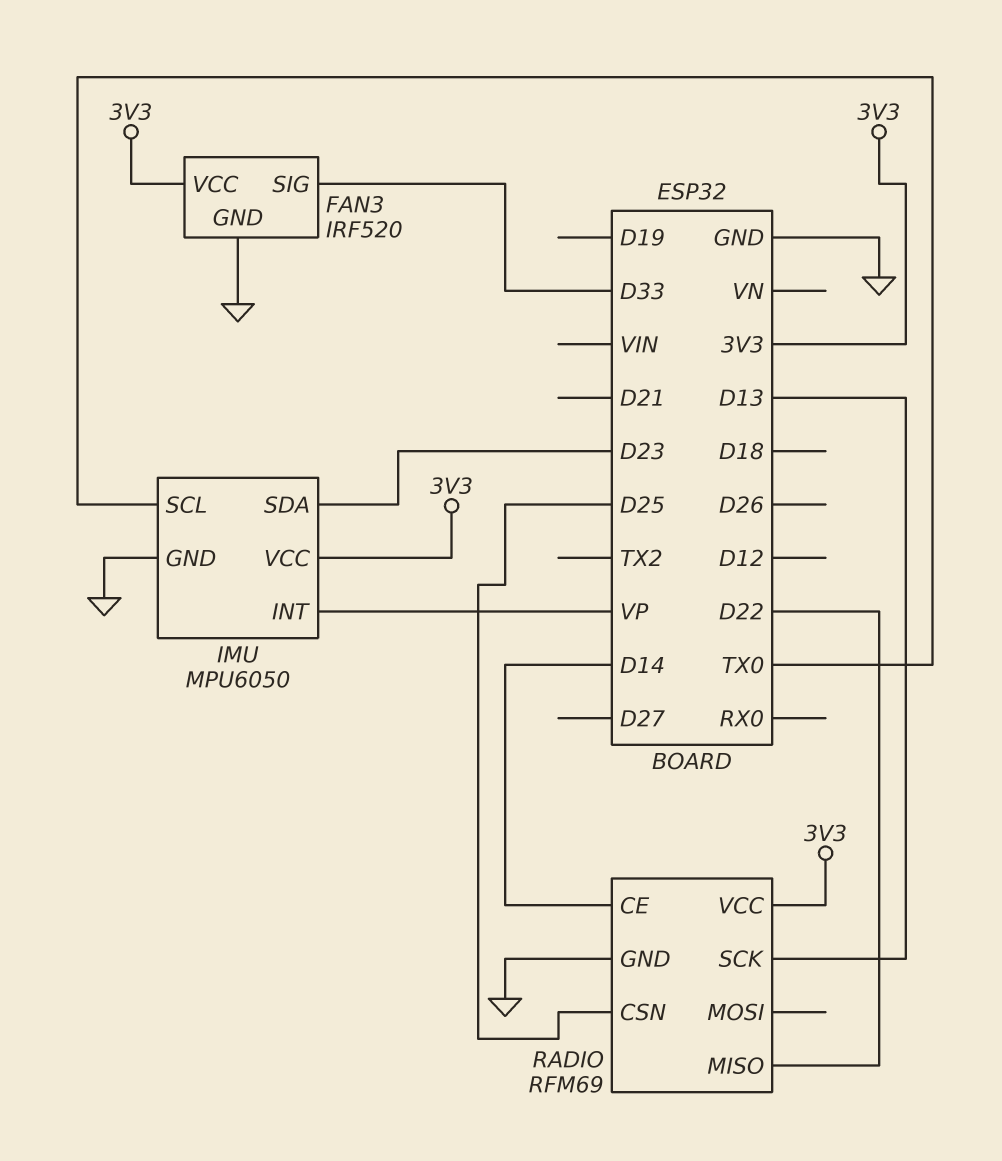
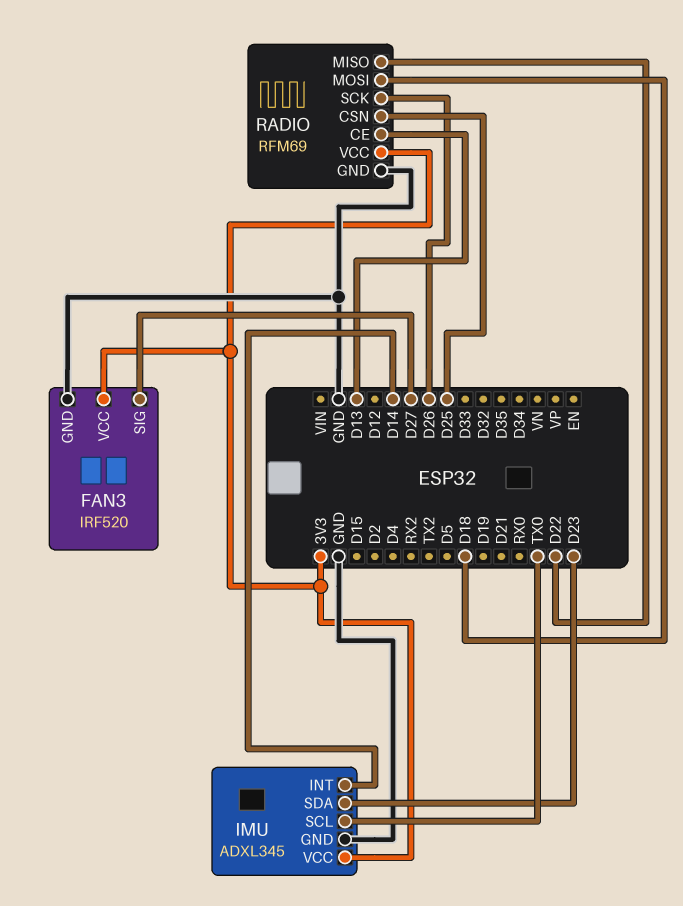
FAN3 pin SIG: D33 -> D27
IMU: MPU6050 -> ADXL345
IMU pin INT: VP -> D14
RADIO pin CE: D14 -> D13
RADIO pin MOSI: none -> D18
RADIO pin SCK: D13 -> D26

